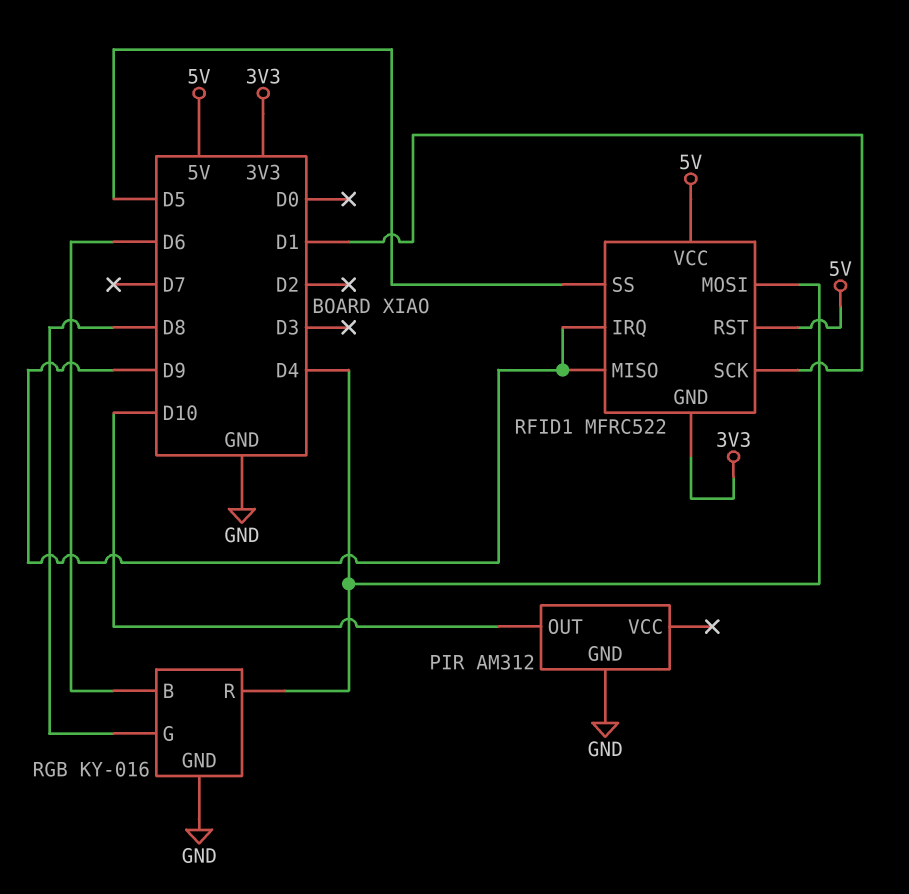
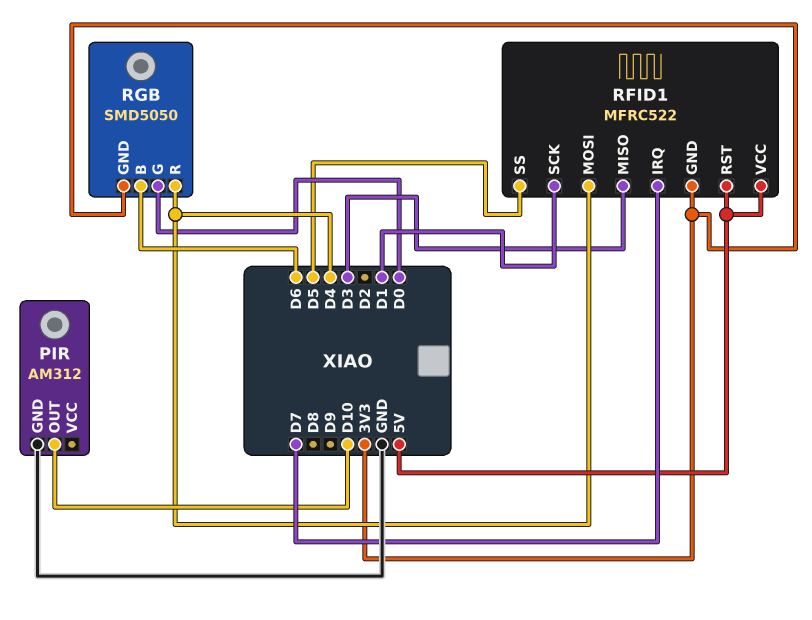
RFID1 pin IRQ: D9 -> D7
RFID1 pin MISO: D9 -> D3
RGB: KY-016 -> SMD5050
RGB pin G: D8 -> D0
RGB pin GND: GND -> 3V3

